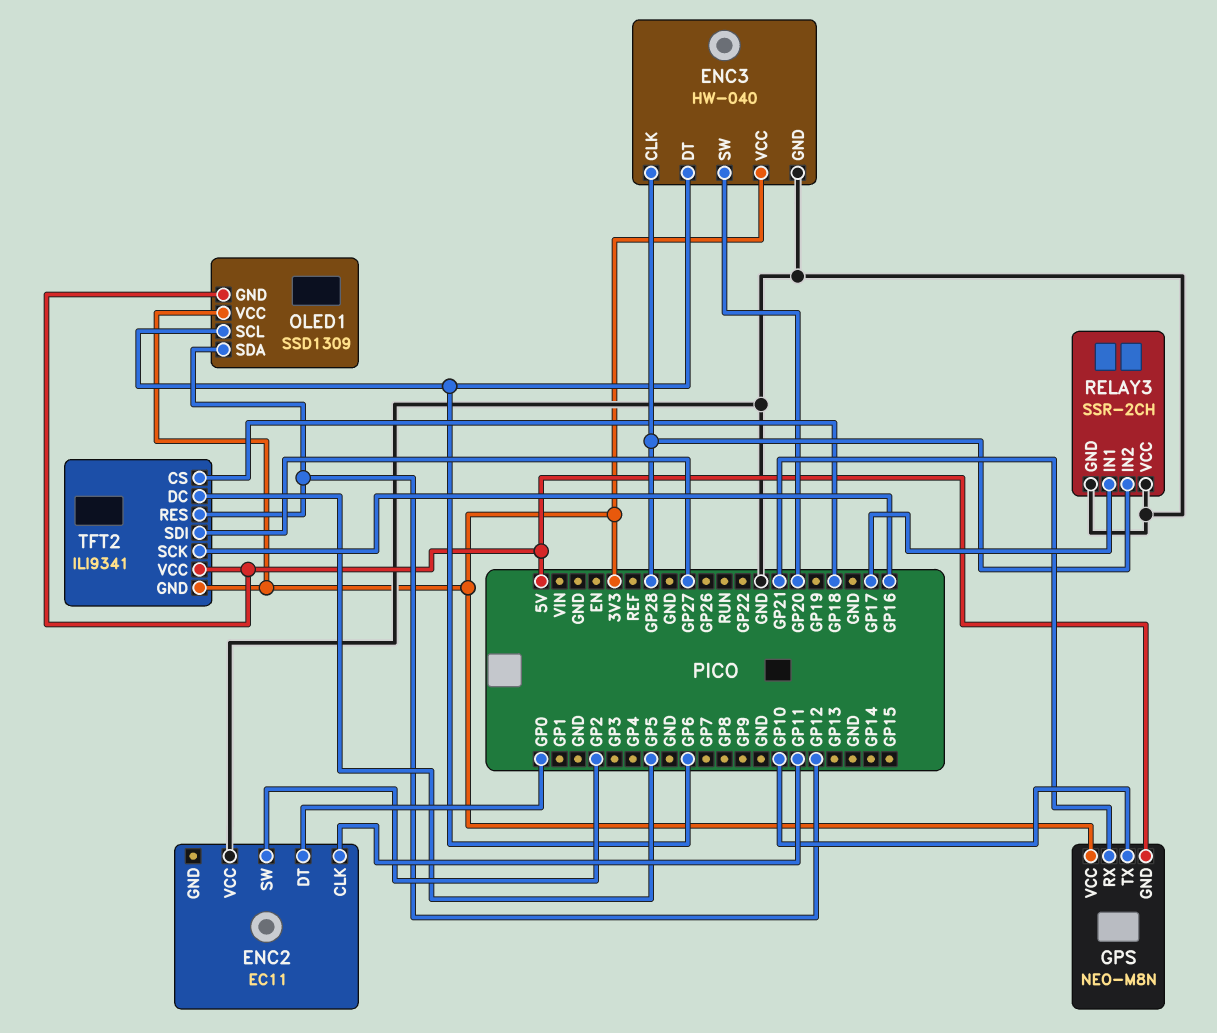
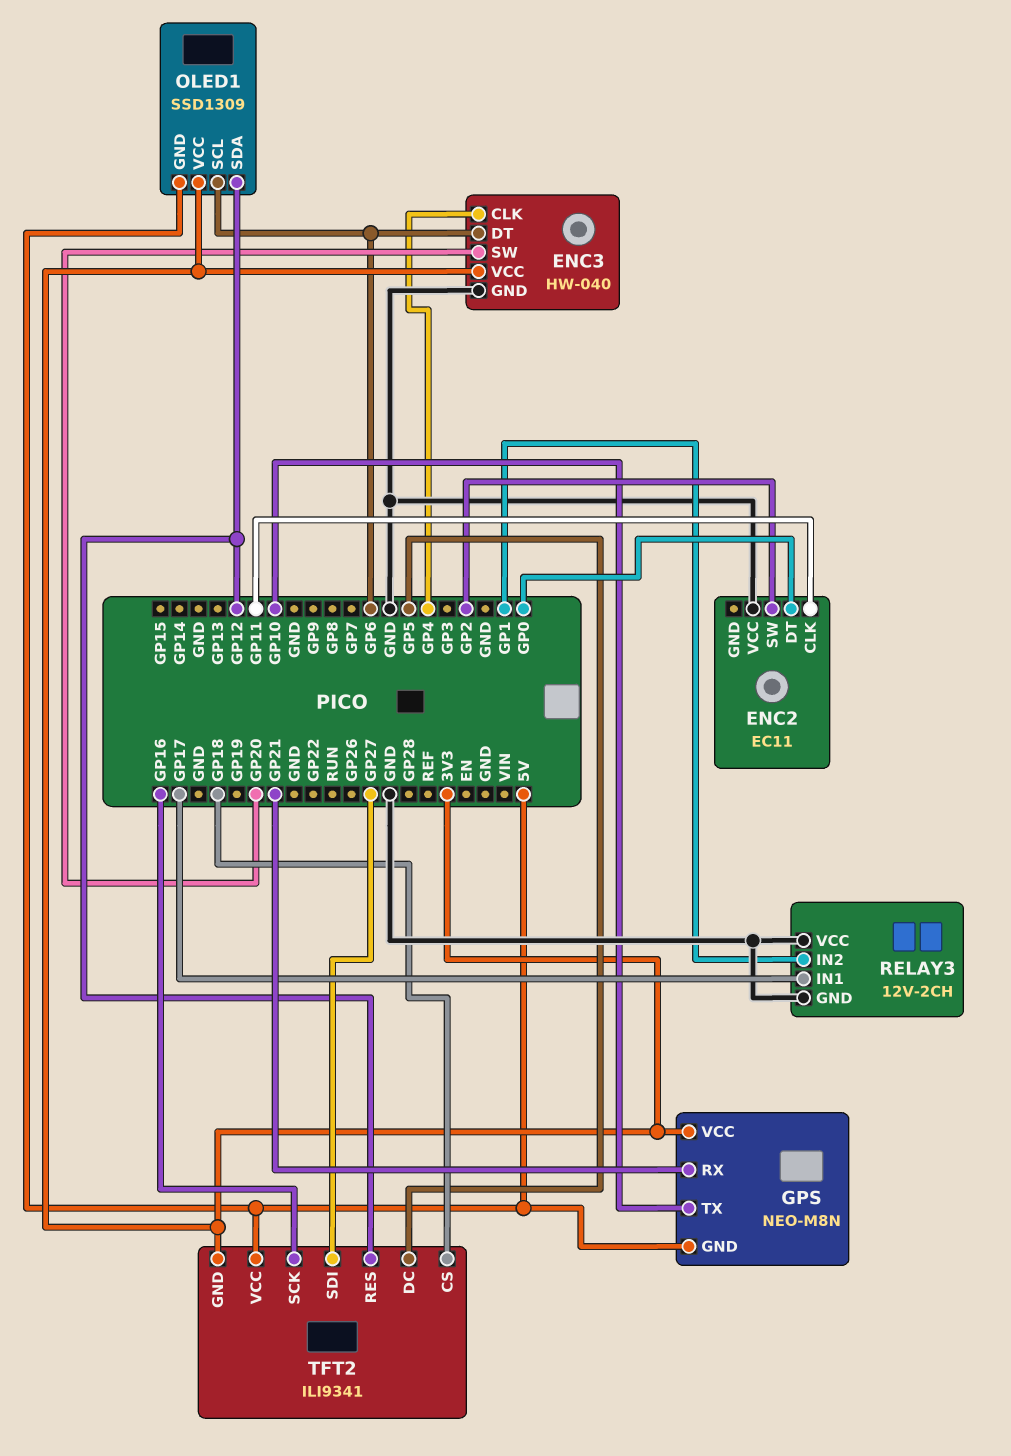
ENC3 pin CLK: GP28 -> GP4
RELAY3: SSR-2CH -> 12V-2CH
RELAY3 pin IN2: GP28 -> GP1

